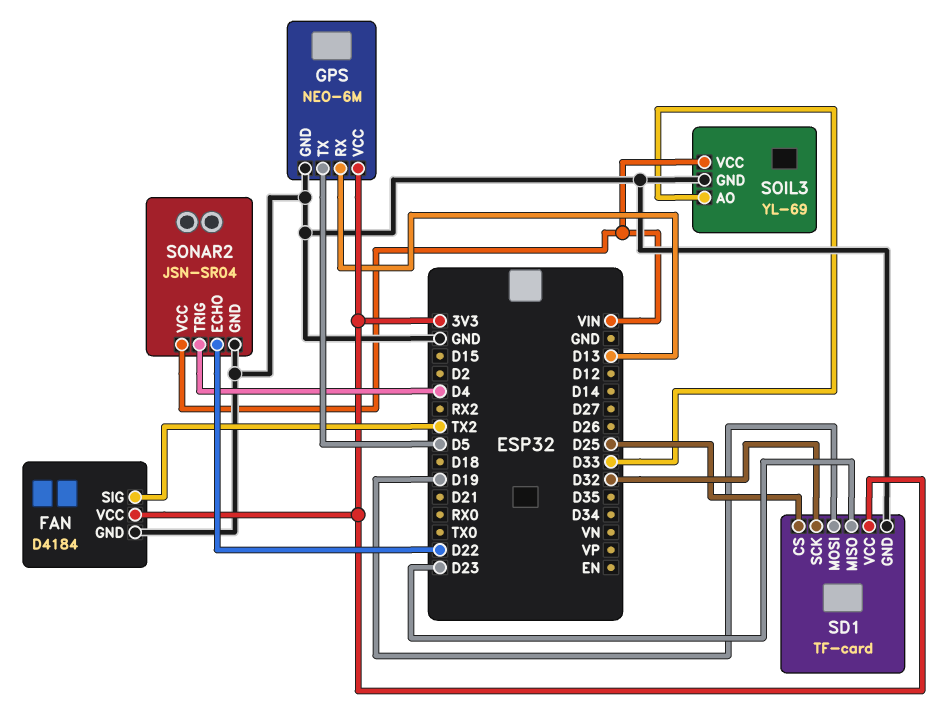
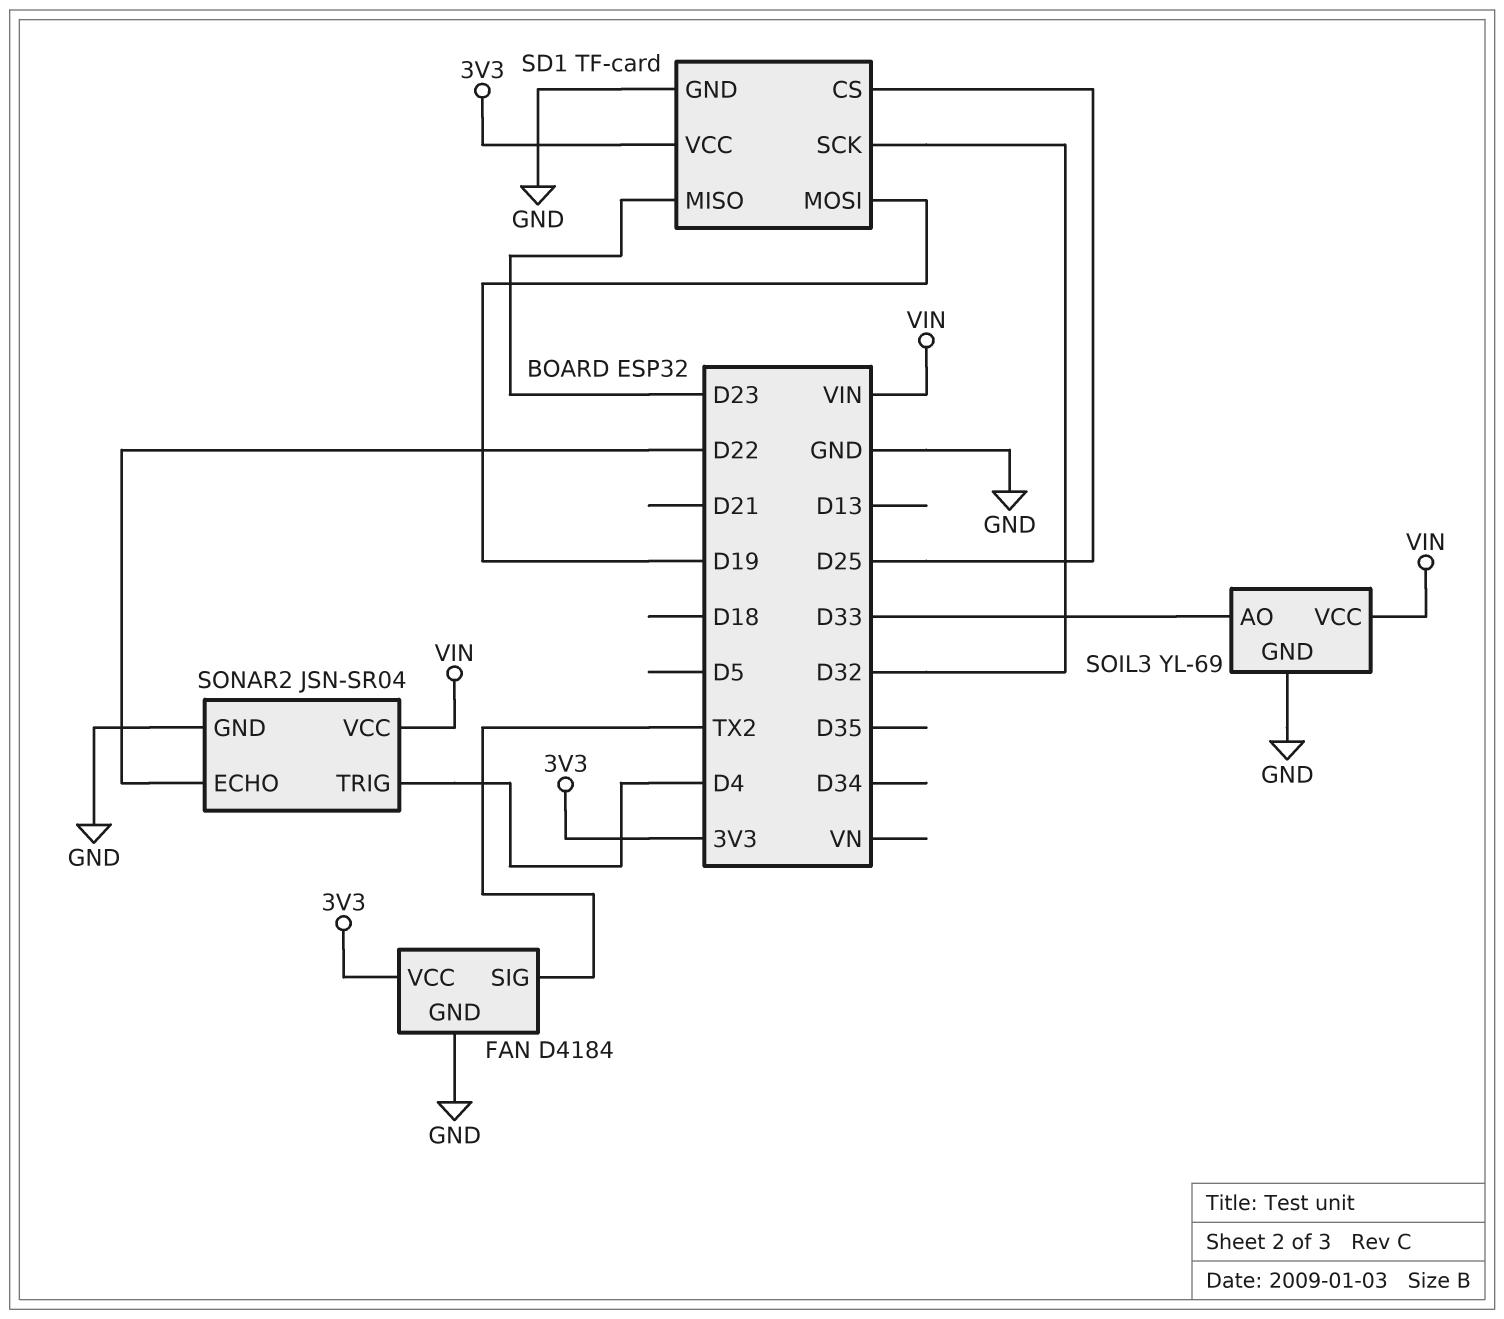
GPS: NEO-6M -> none
GPS pin GND: GND -> none
GPS pin RX: D13 -> none
GPS pin TX: D5 -> none
GPS pin VCC: 3V3 -> none

